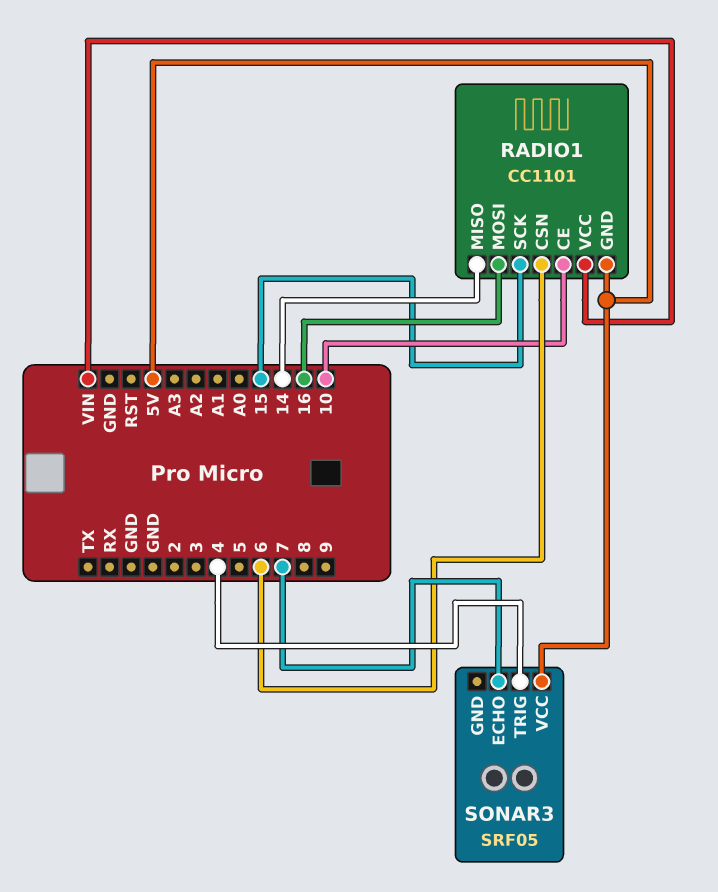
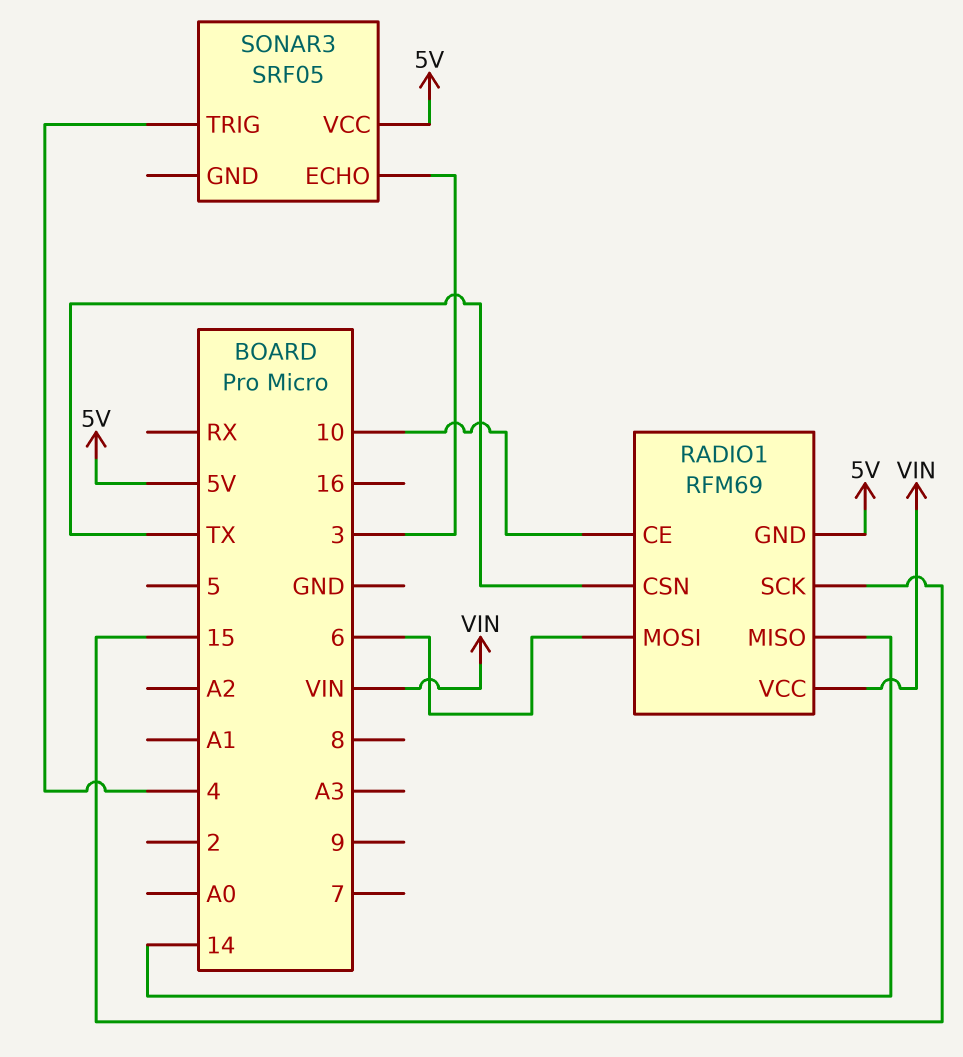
RADIO1: CC1101 -> RFM69
RADIO1 pin CSN: 6 -> TX
RADIO1 pin MOSI: 16 -> 6
SONAR3 pin ECHO: 7 -> 3

